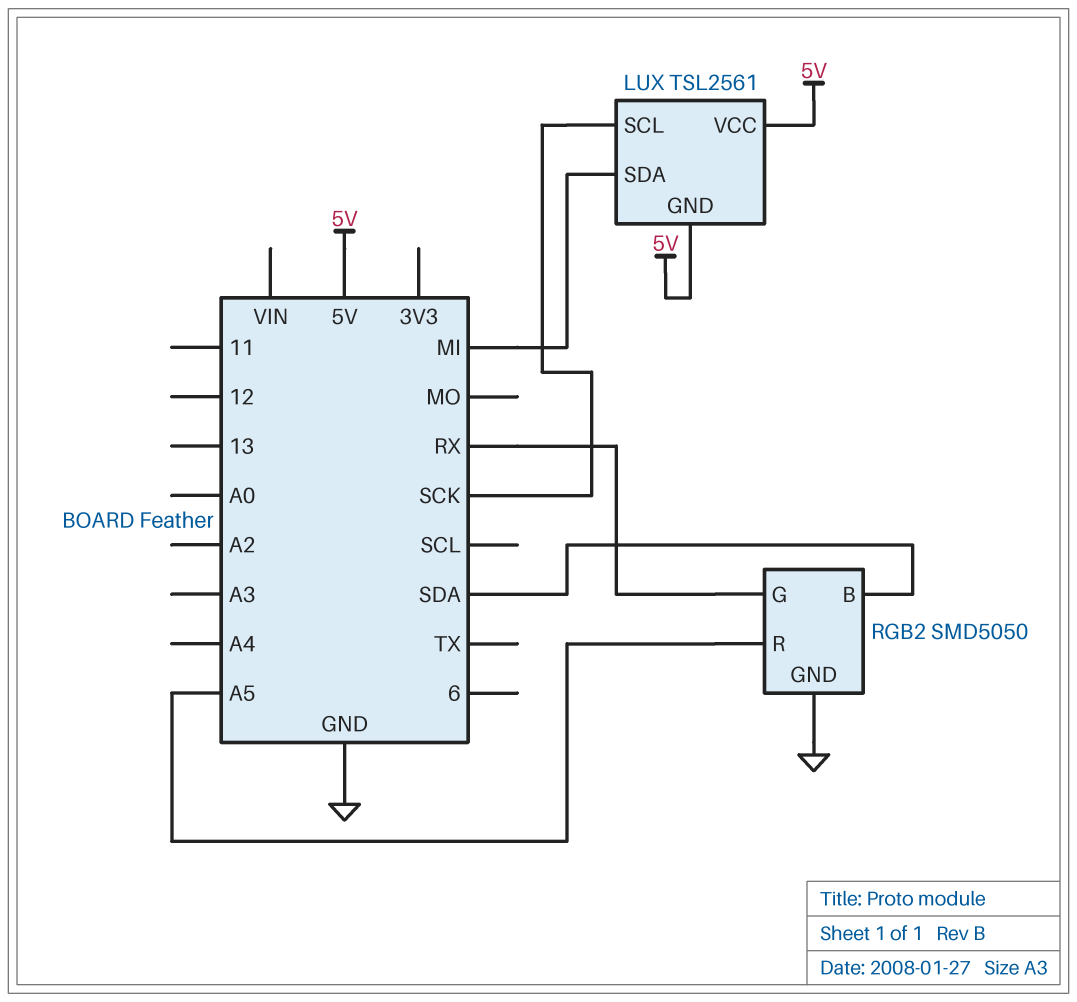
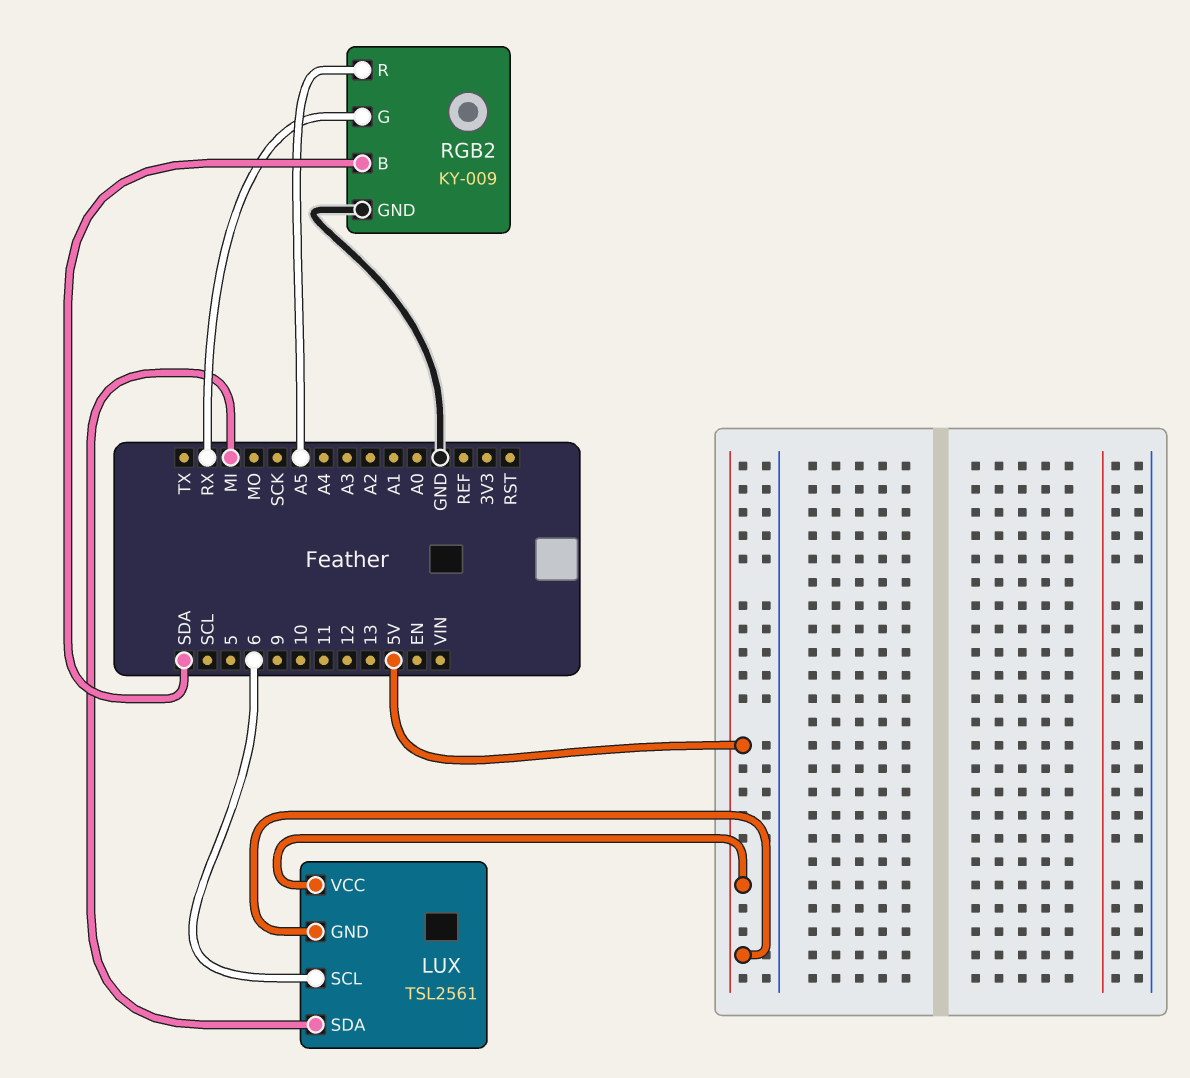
LUX pin SCL: SCK -> 6
RGB2: SMD5050 -> KY-009

